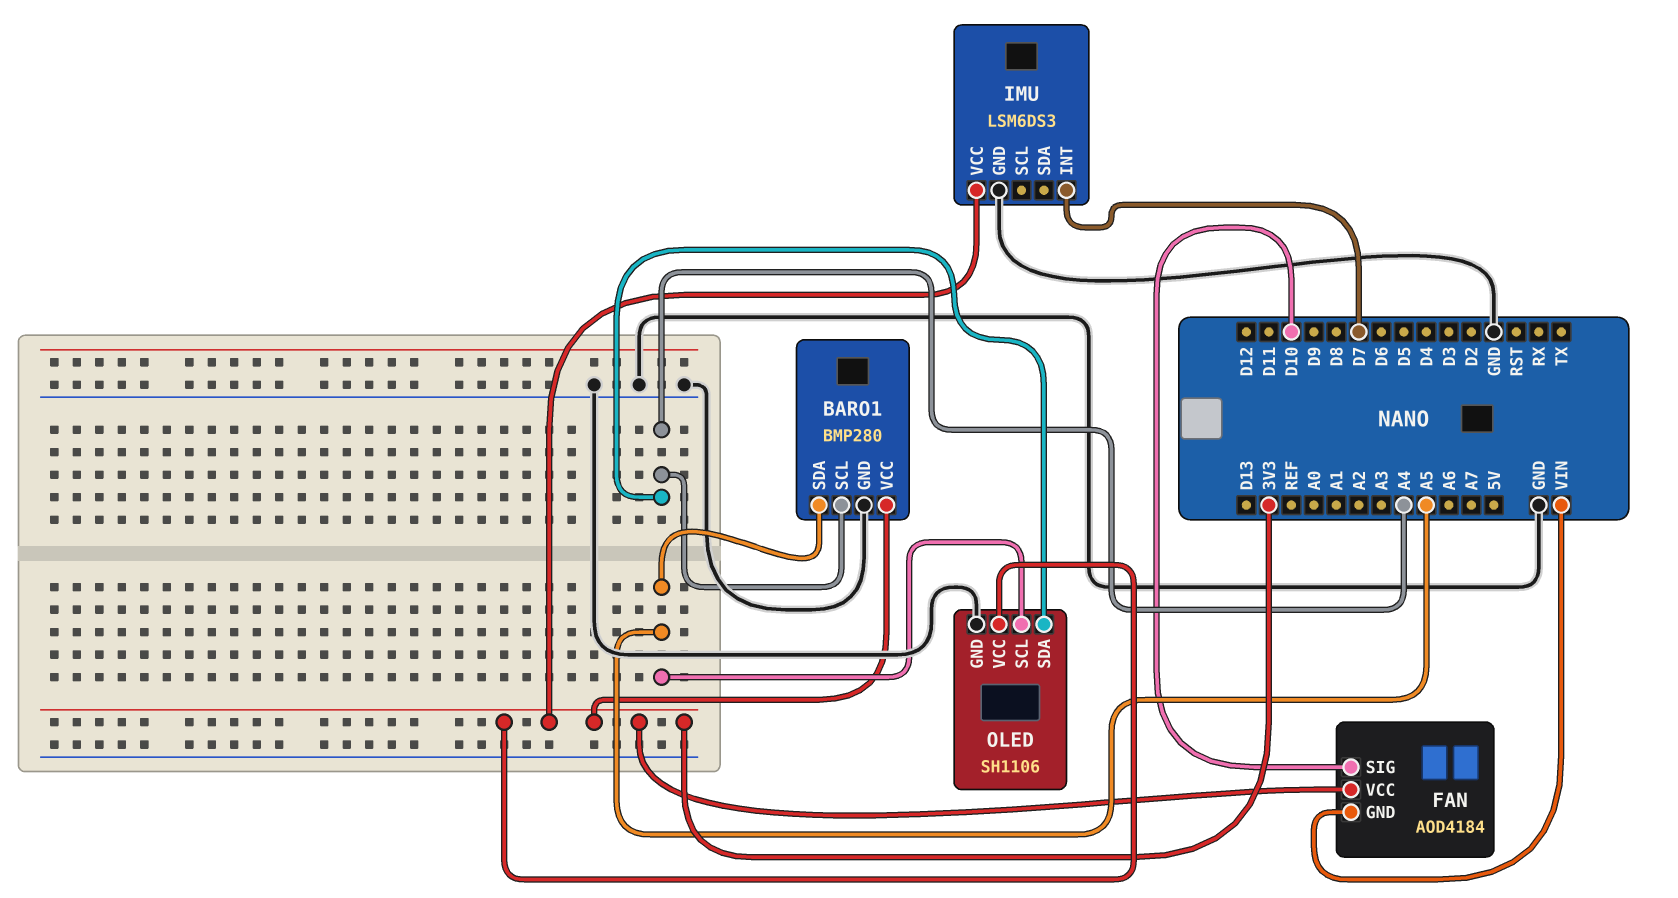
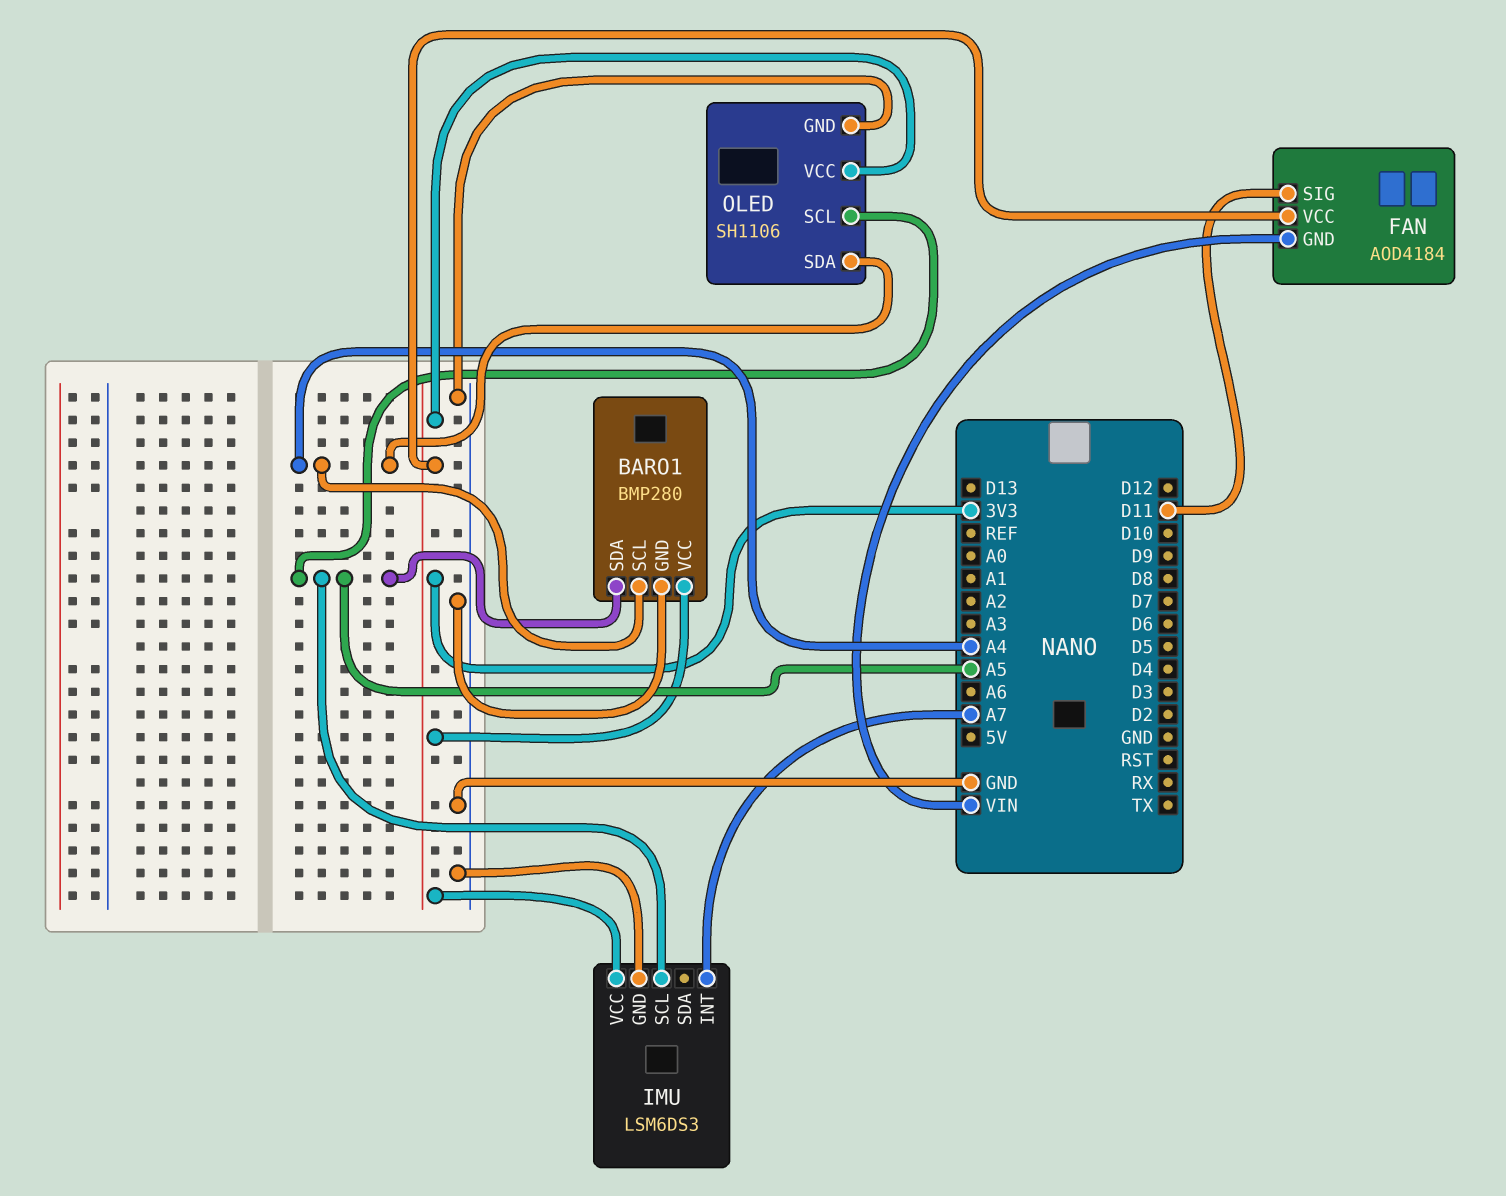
FAN pin SIG: D10 -> D11
IMU pin INT: D7 -> A7
IMU pin SCL: none -> A5

